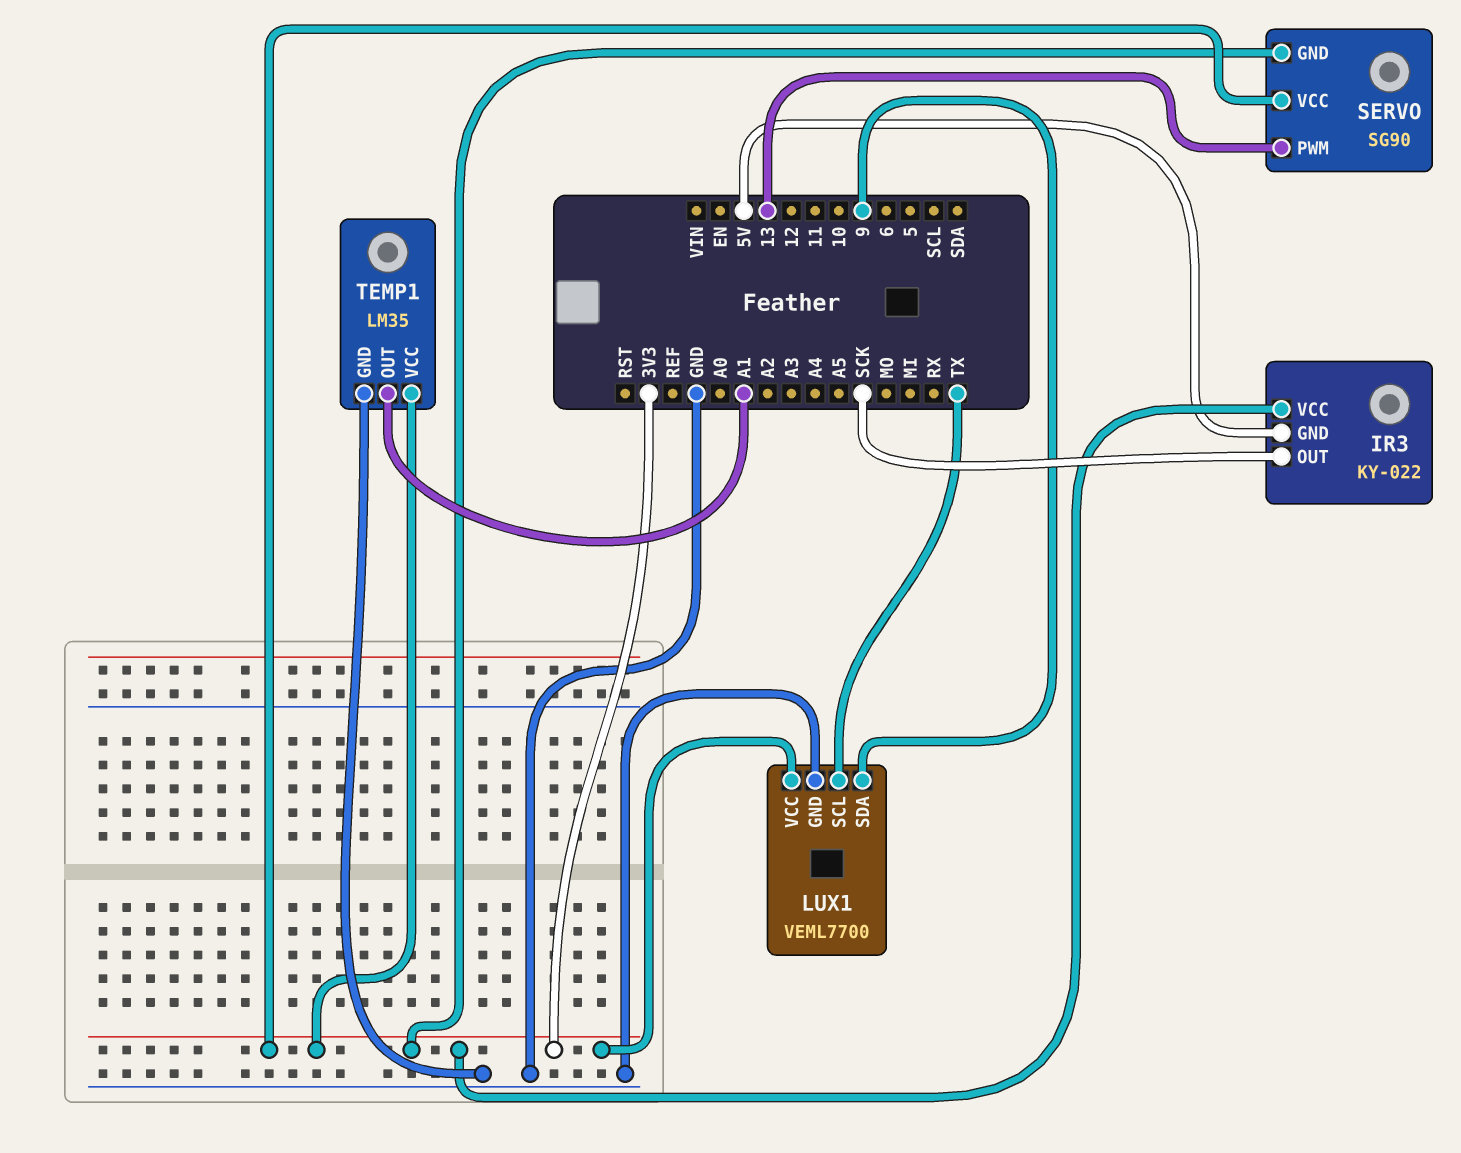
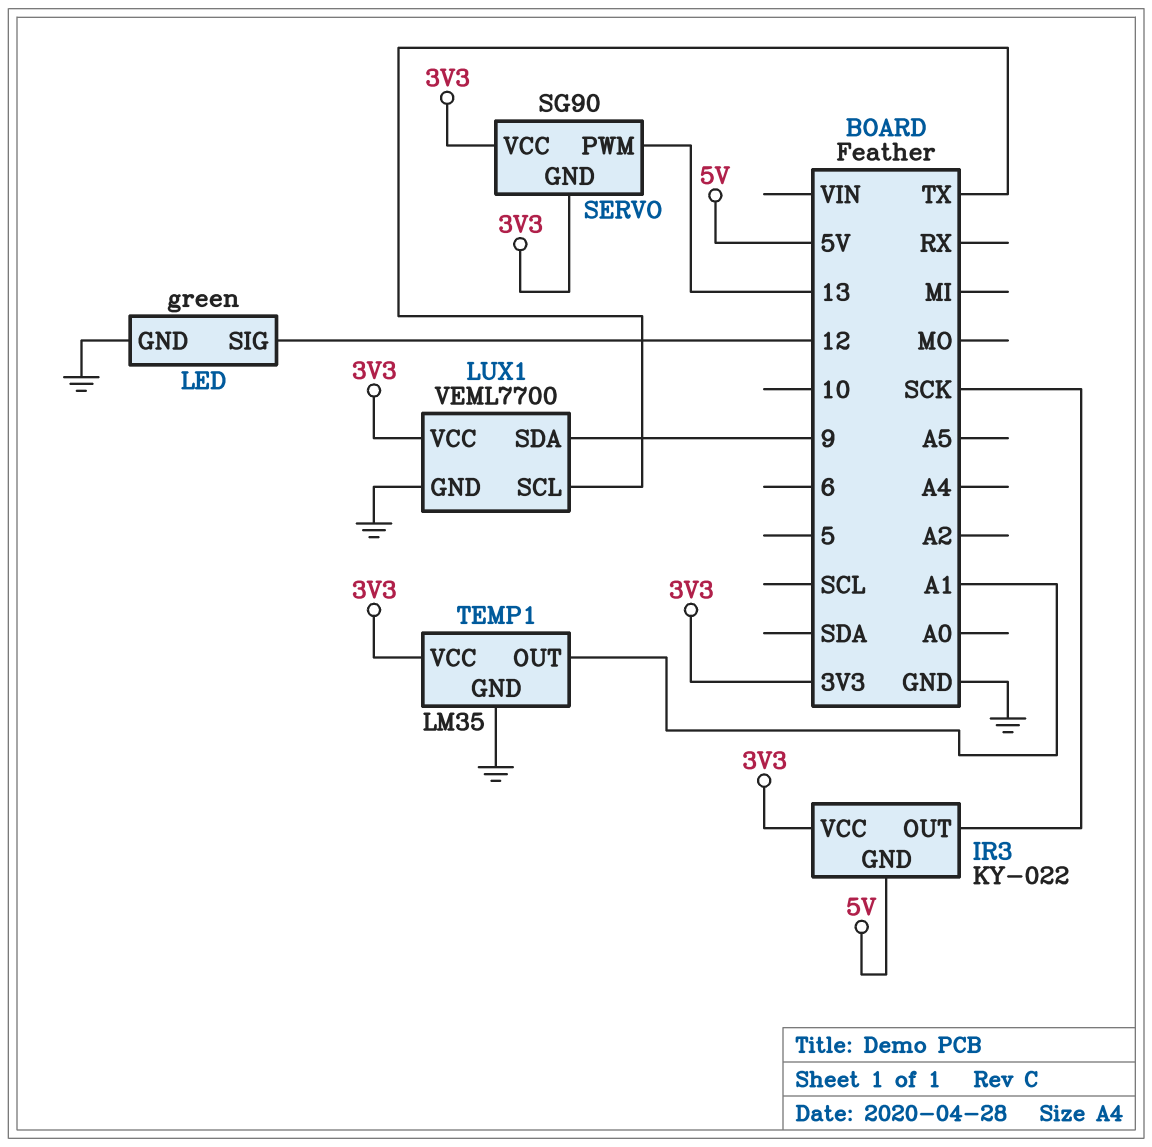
LED: none -> green
LED pin GND: none -> GND
LED pin SIG: none -> 12

